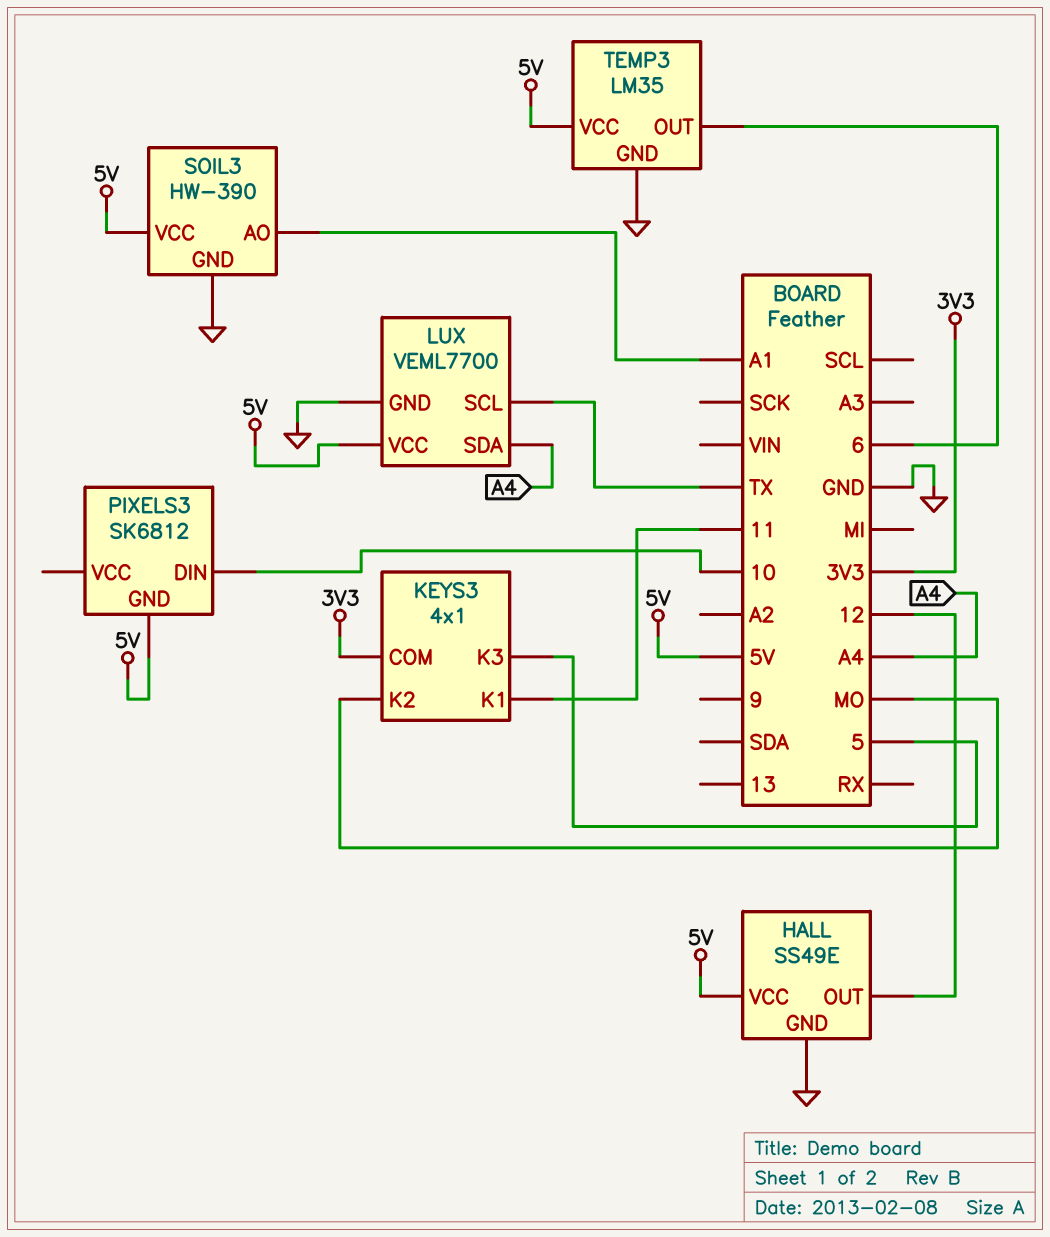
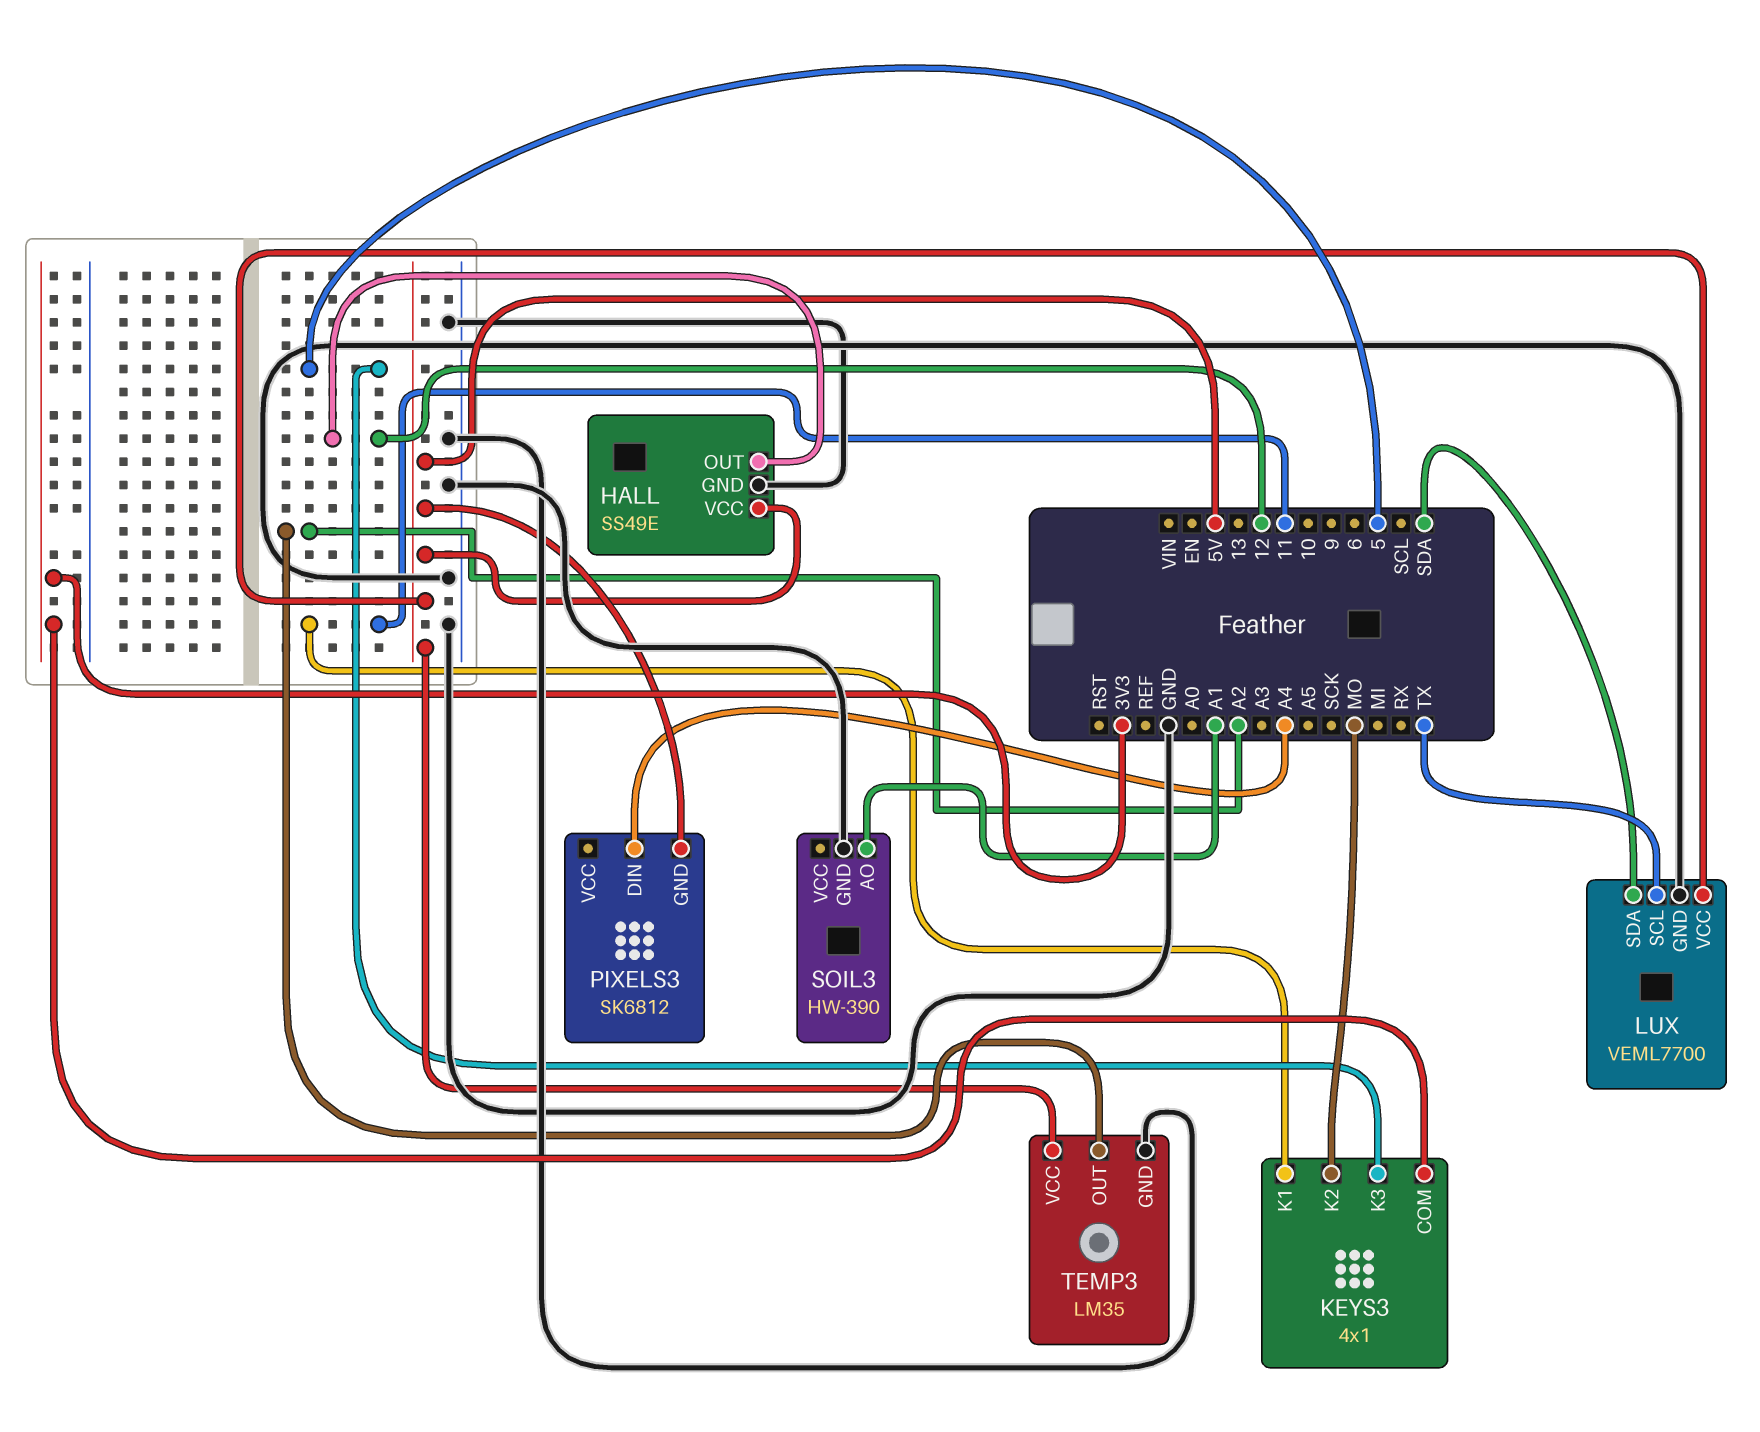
LUX pin SDA: A4 -> SDA
PIXELS3 pin DIN: 10 -> A4
SOIL3 pin VCC: 5V -> none
TEMP3 pin OUT: 6 -> A2

